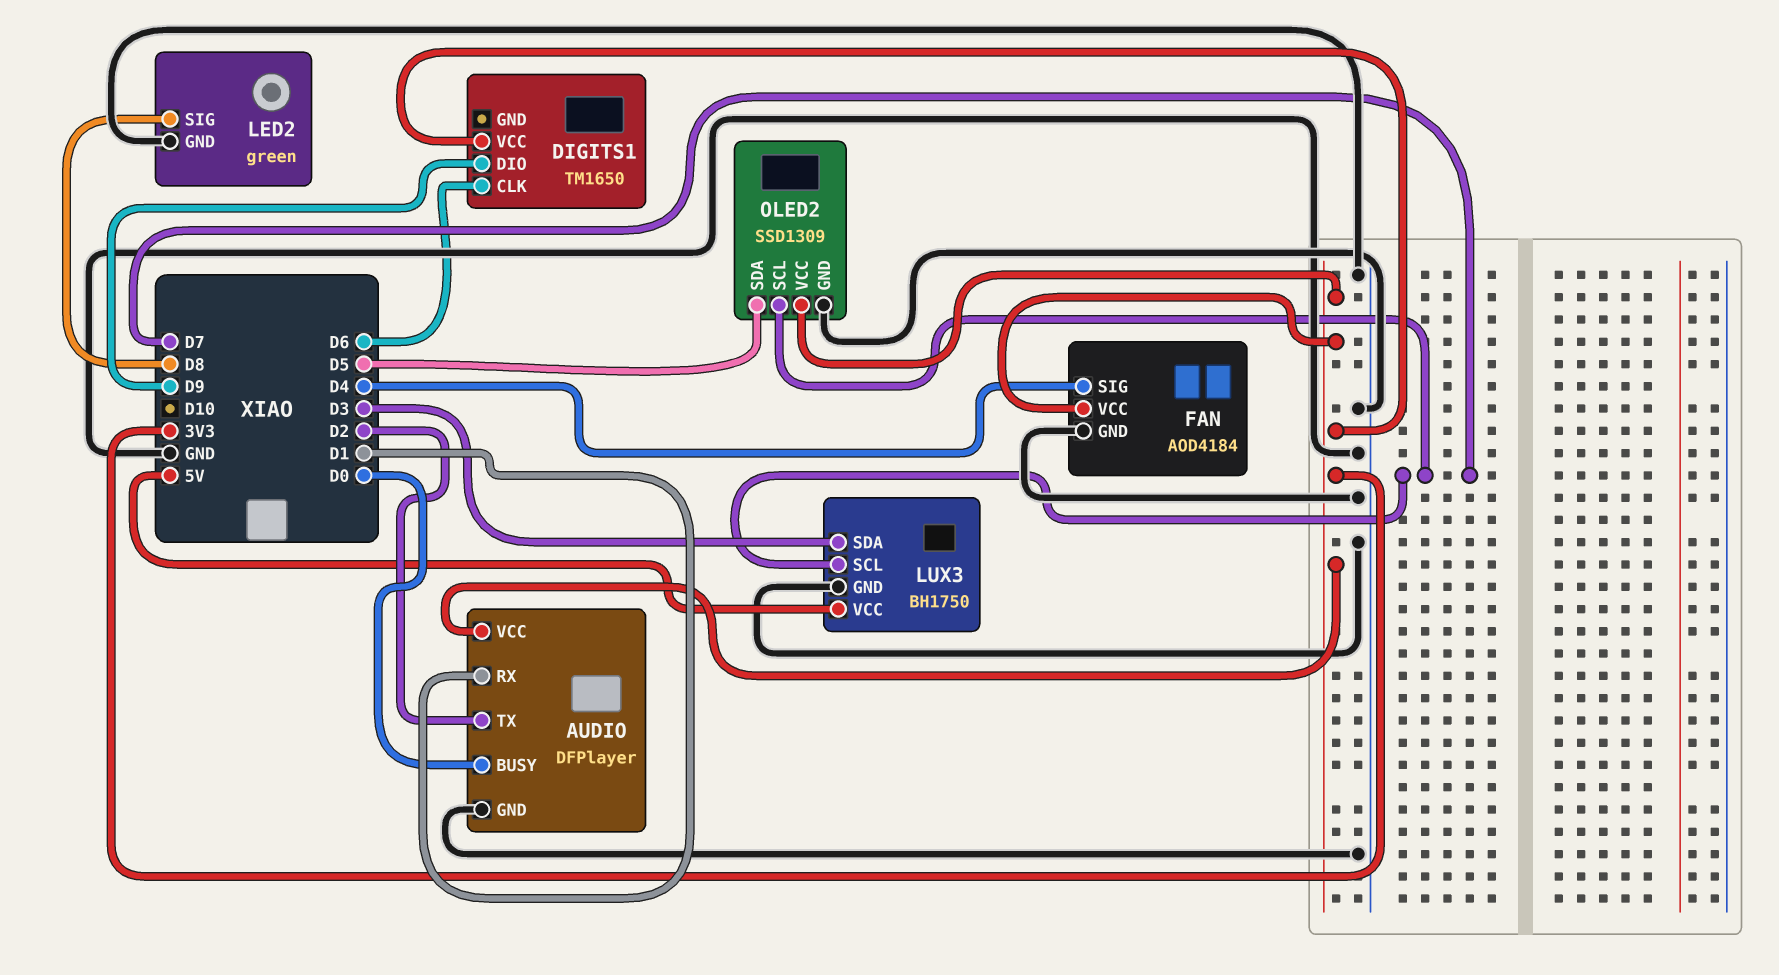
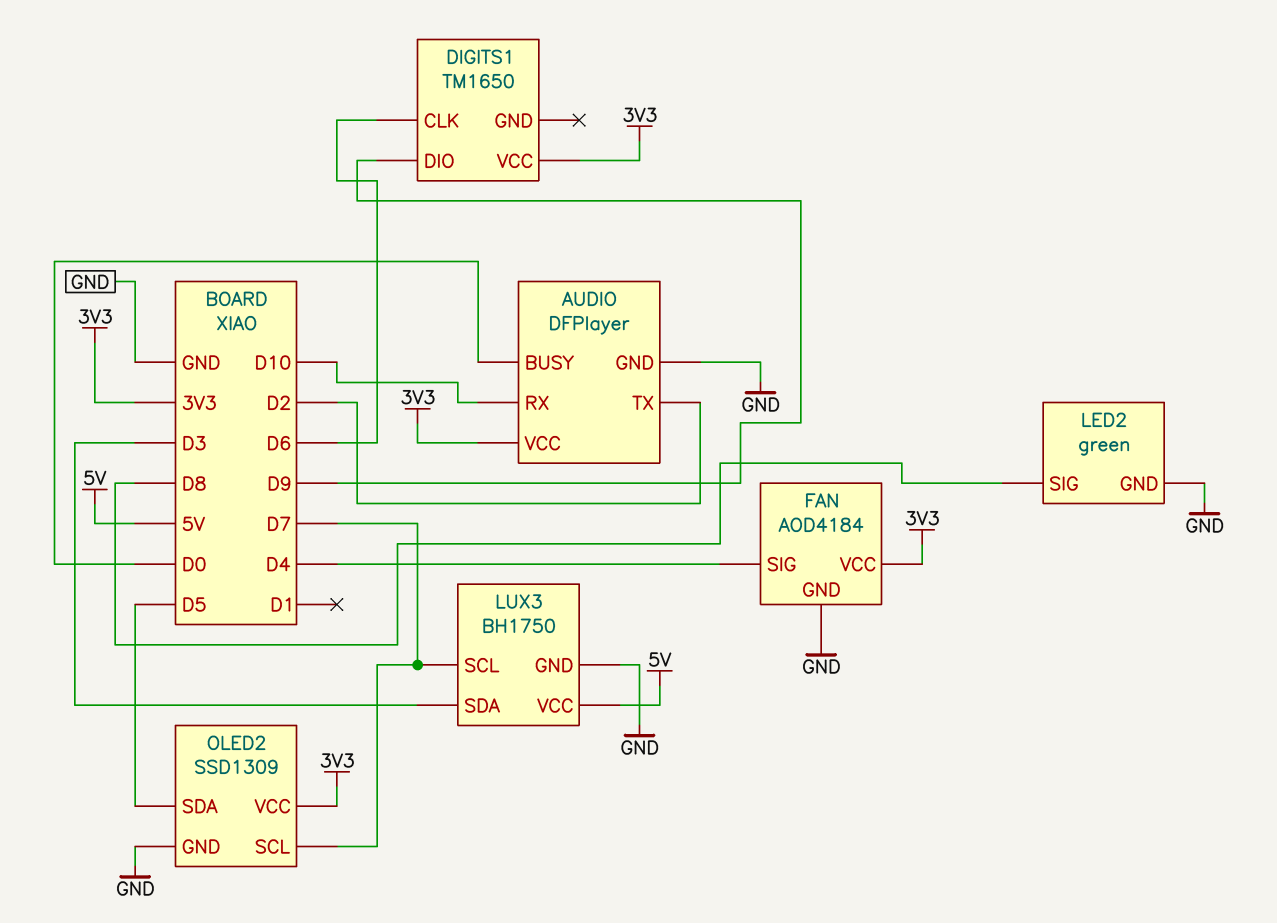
AUDIO pin RX: D1 -> D10

